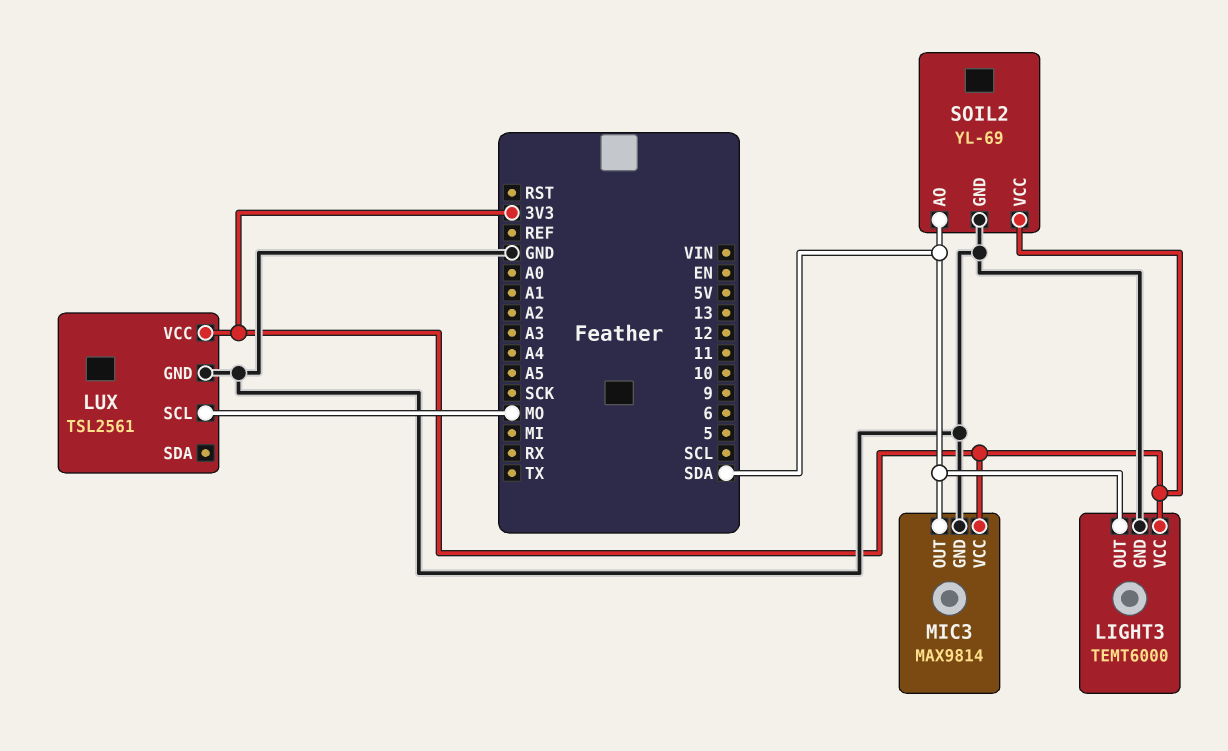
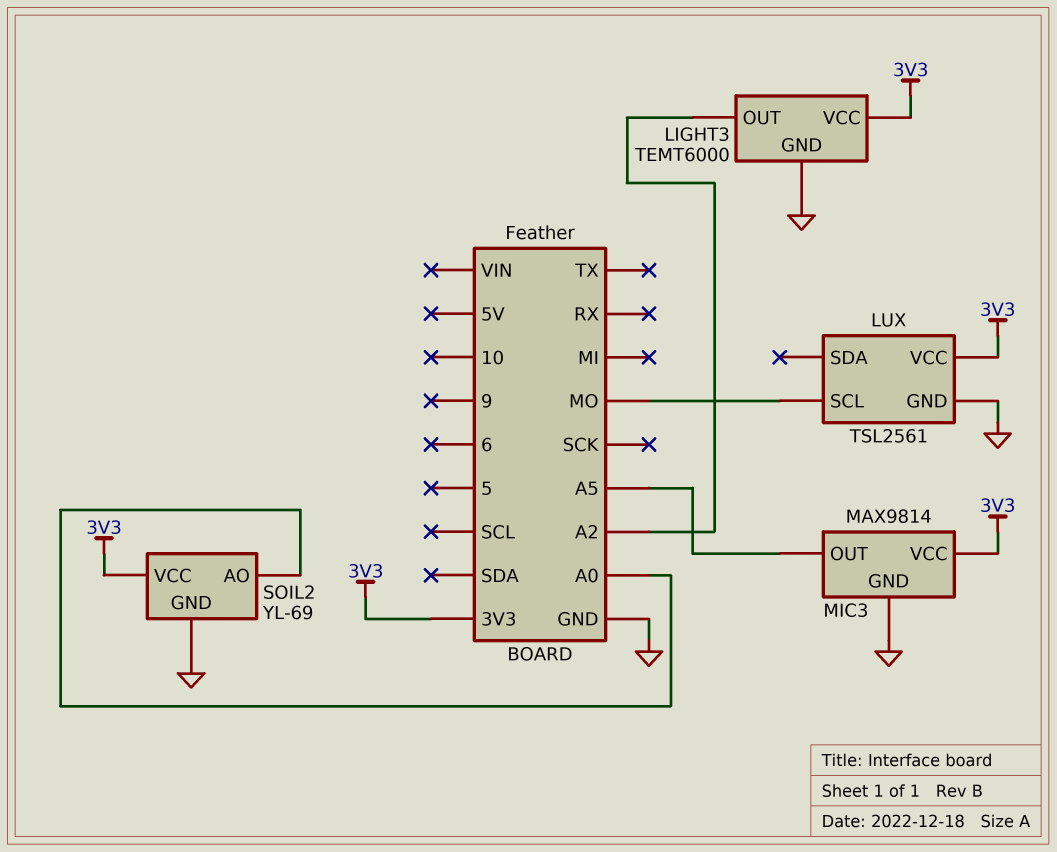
LIGHT3 pin OUT: SDA -> A2
MIC3 pin OUT: SDA -> A5
SOIL2 pin AO: SDA -> A0

